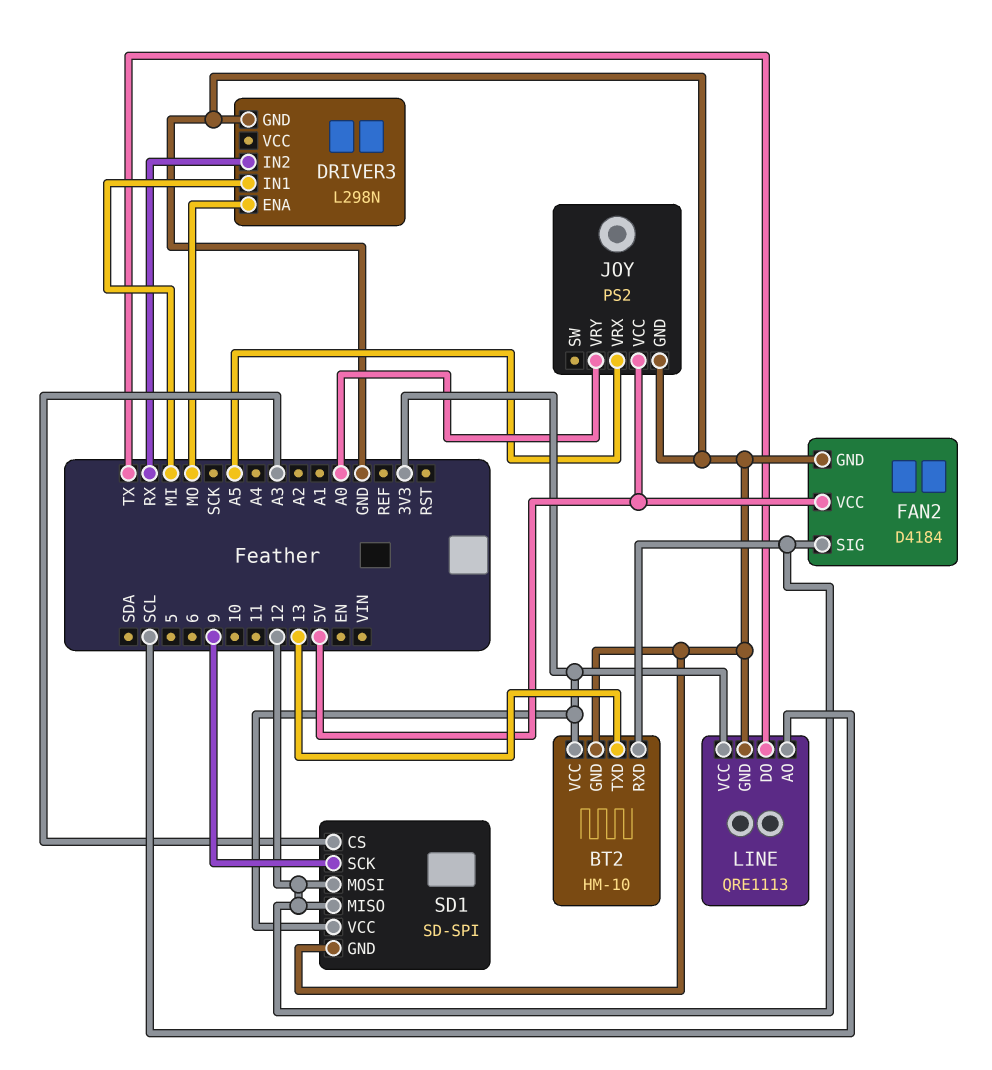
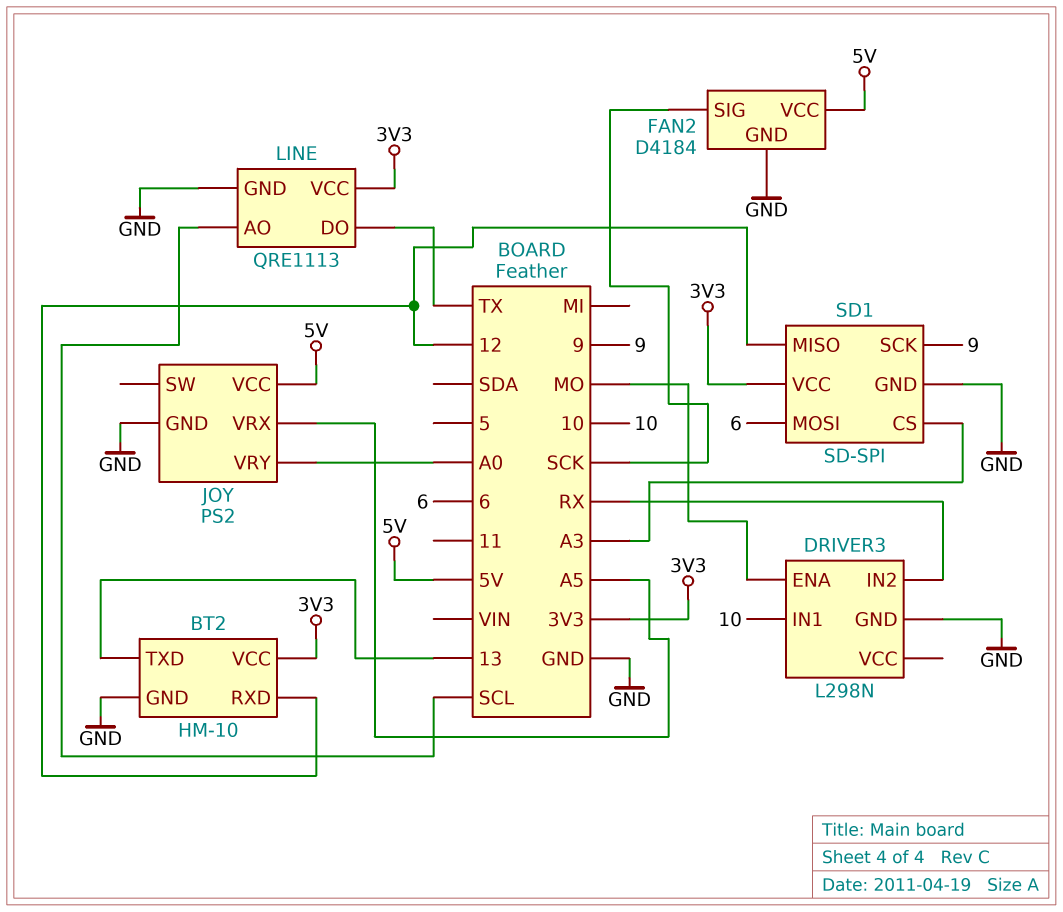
DRIVER3 pin IN1: MI -> 10
FAN2 pin SIG: 12 -> SCK
SD1 pin MOSI: 12 -> 6

